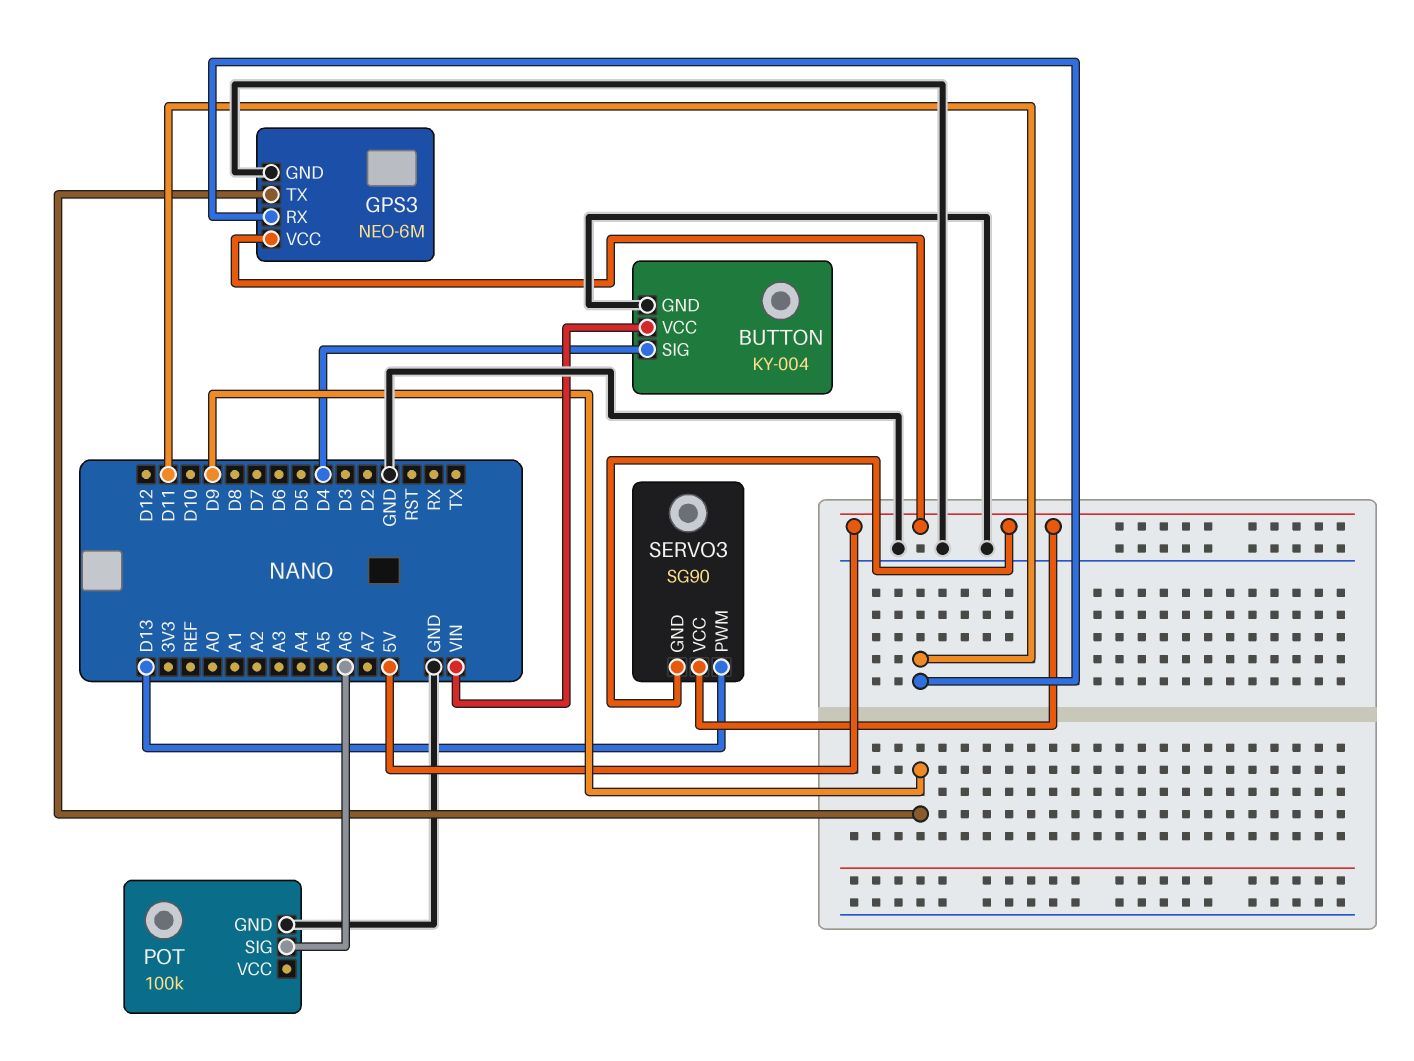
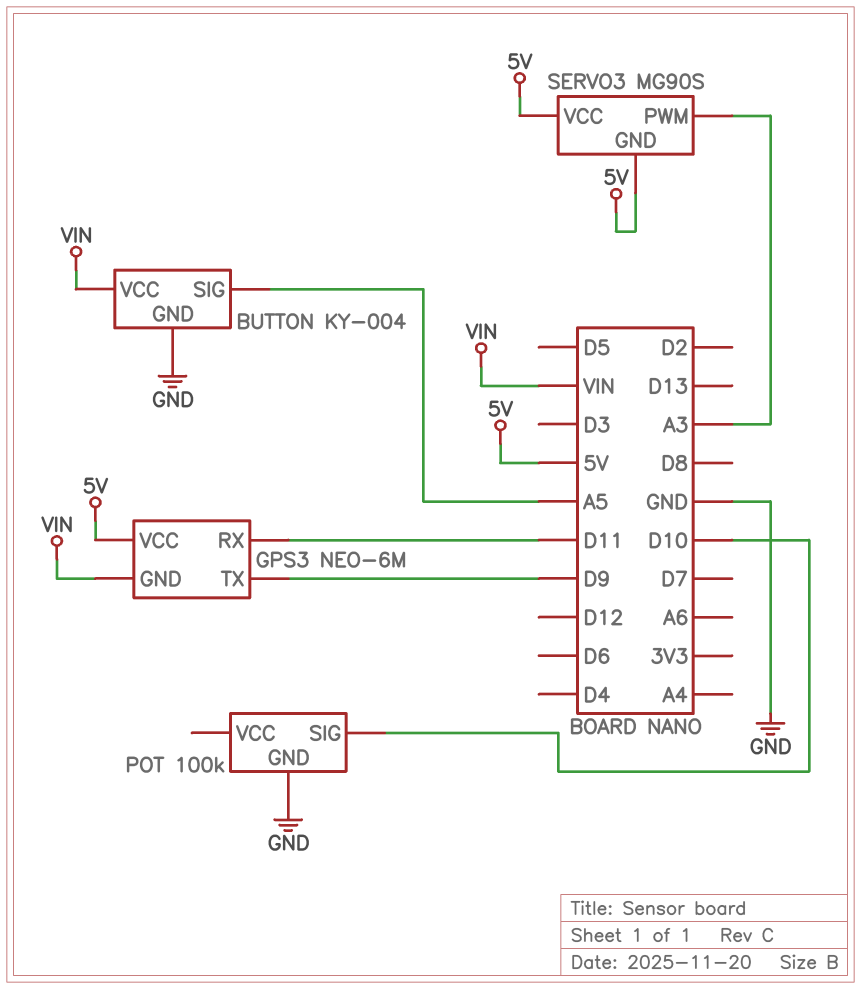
BUTTON pin SIG: D4 -> A5
GPS3 pin GND: GND -> VIN
POT pin SIG: A6 -> D10
SERVO3: SG90 -> MG90S
SERVO3 pin PWM: D13 -> A3

